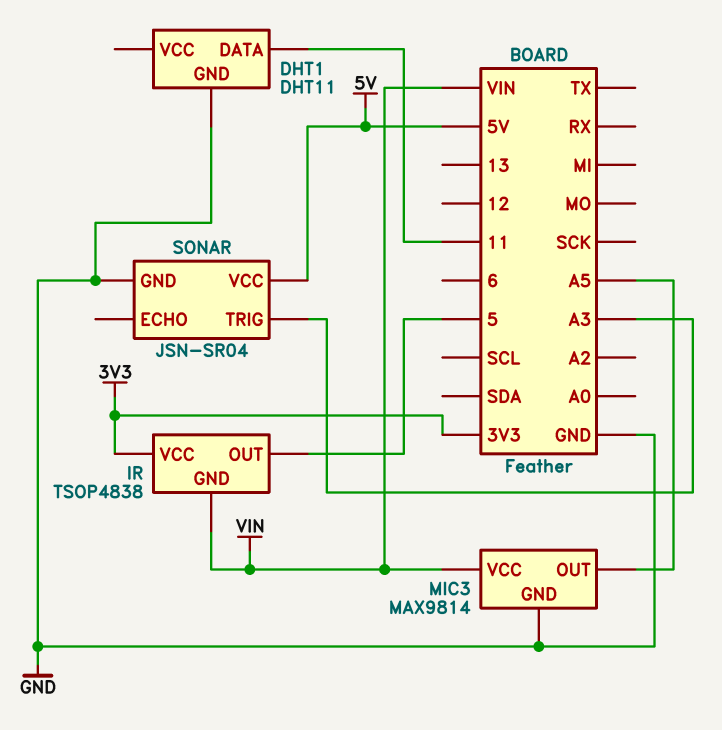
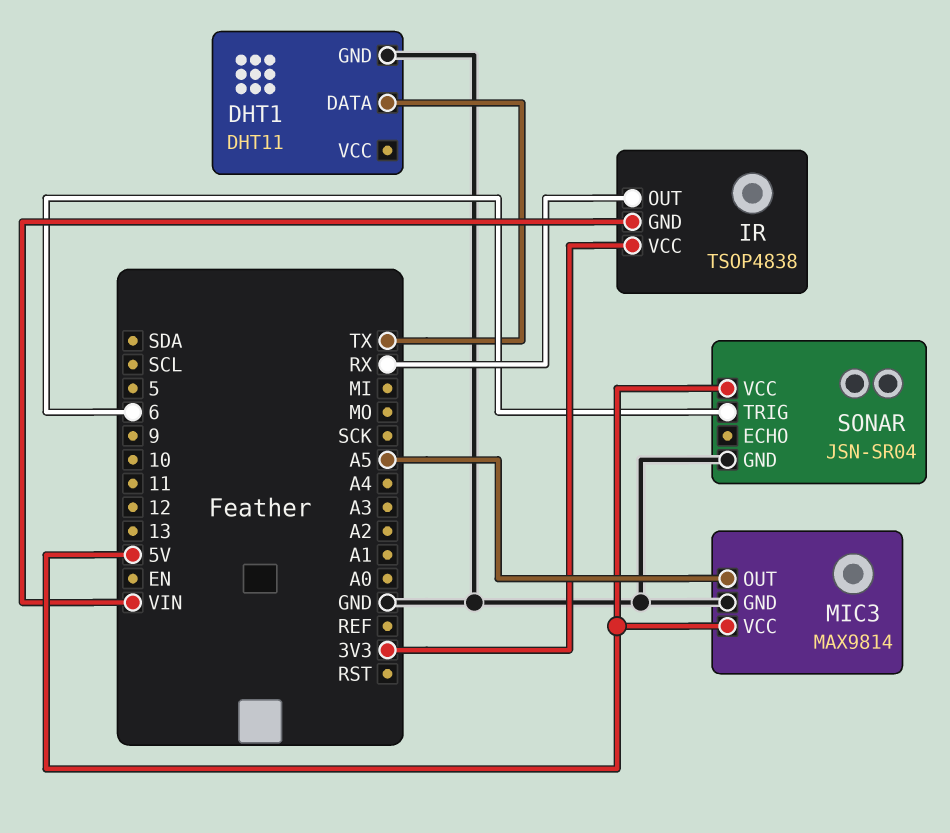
DHT1 pin DATA: 11 -> TX
IR pin OUT: 5 -> RX
MIC3 pin VCC: VIN -> 5V
SONAR pin TRIG: A3 -> 6

